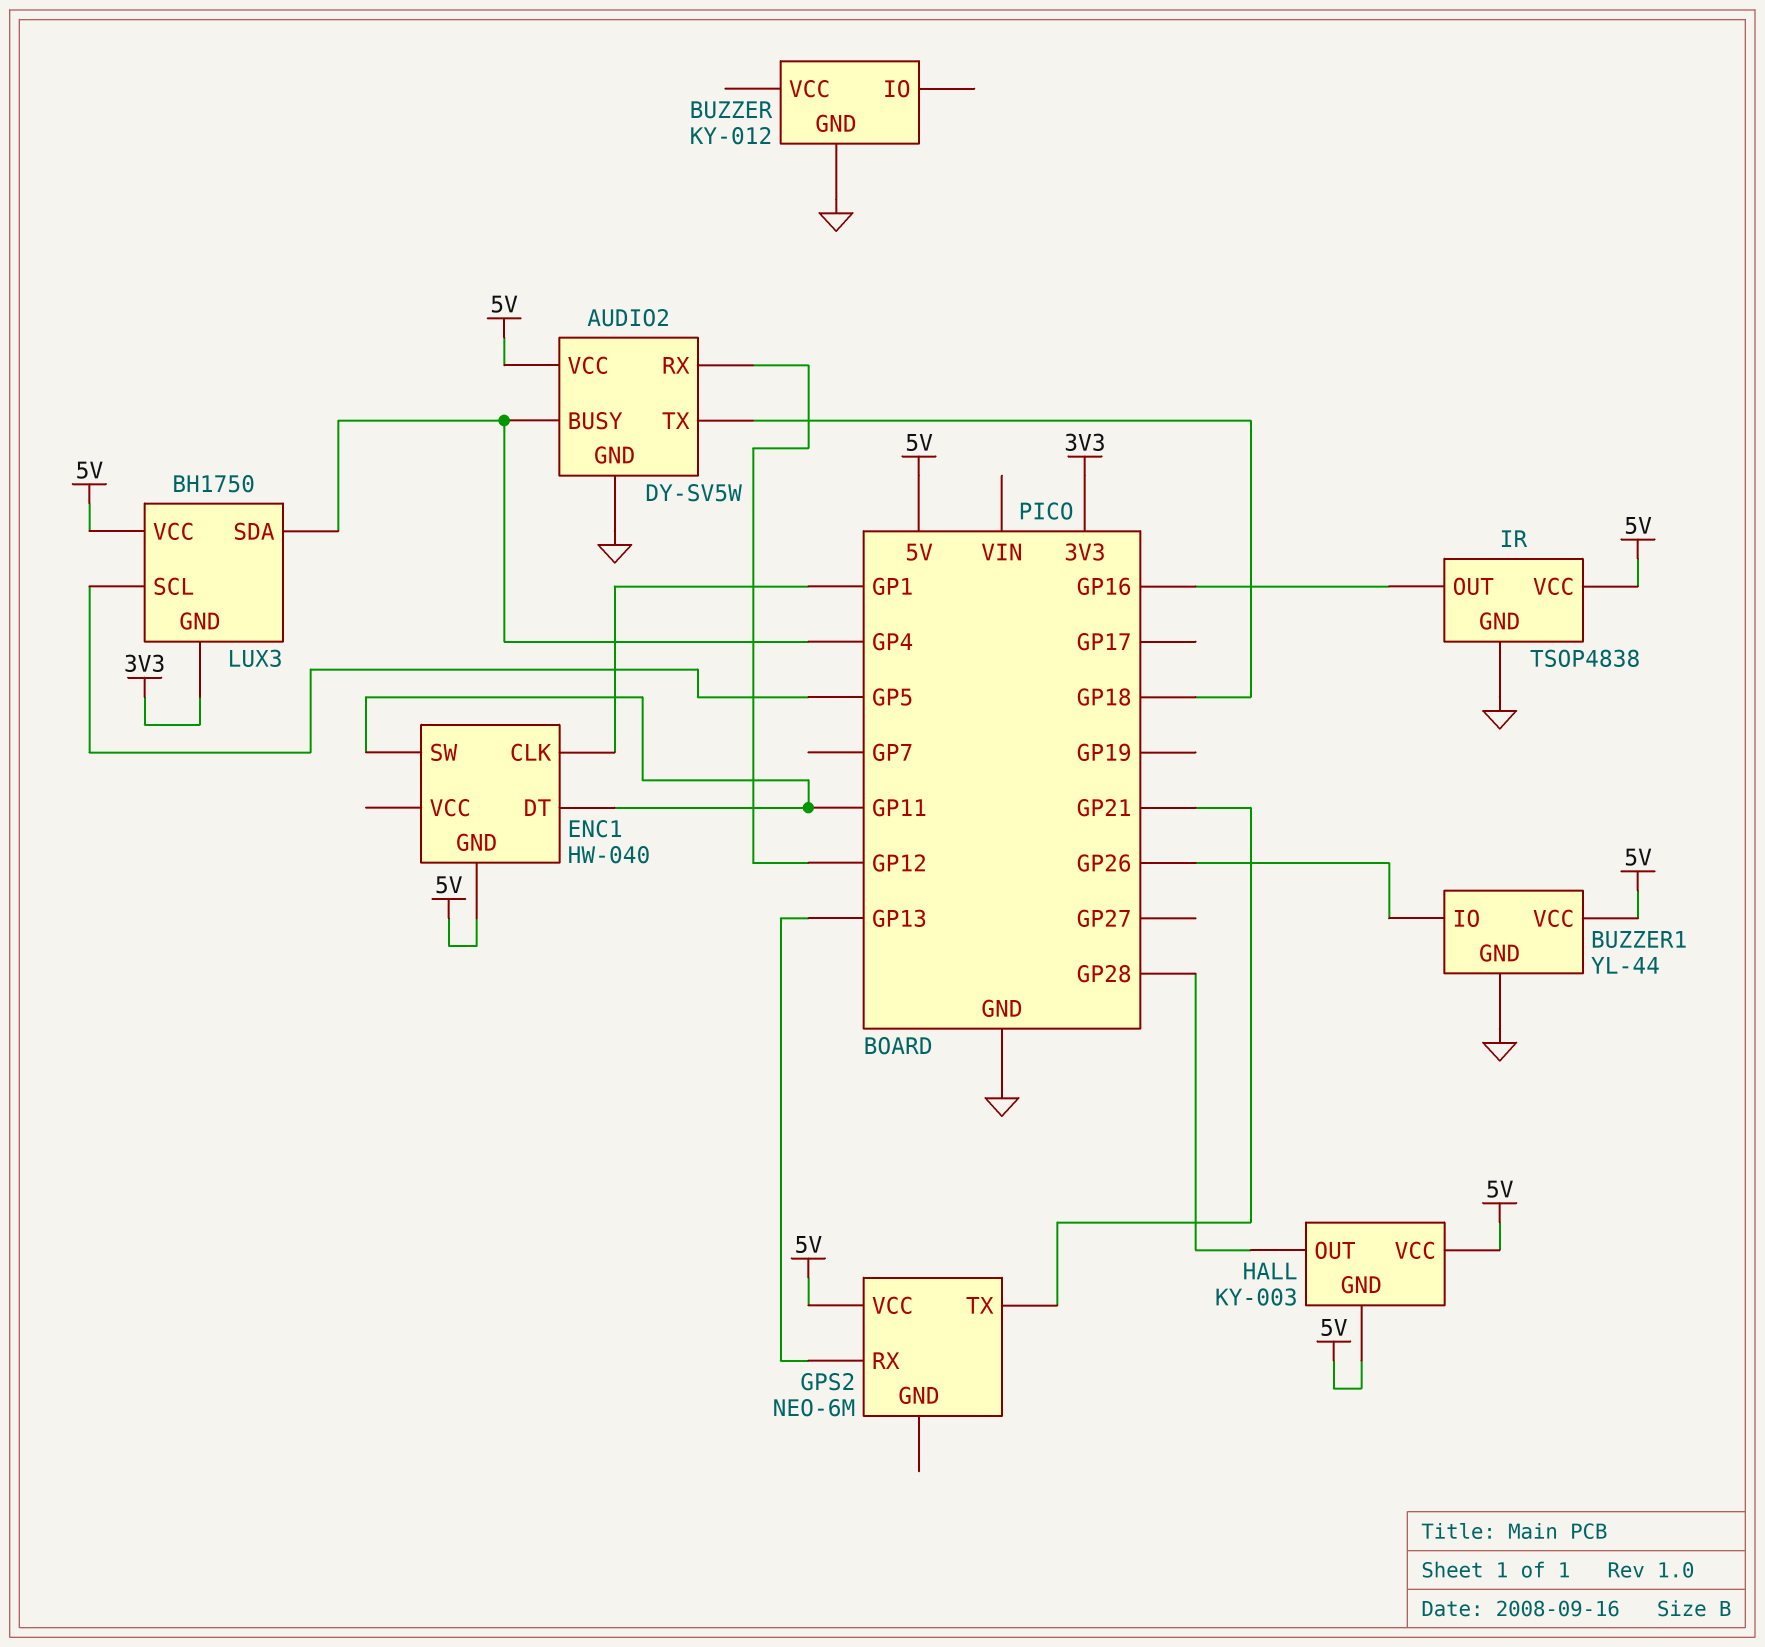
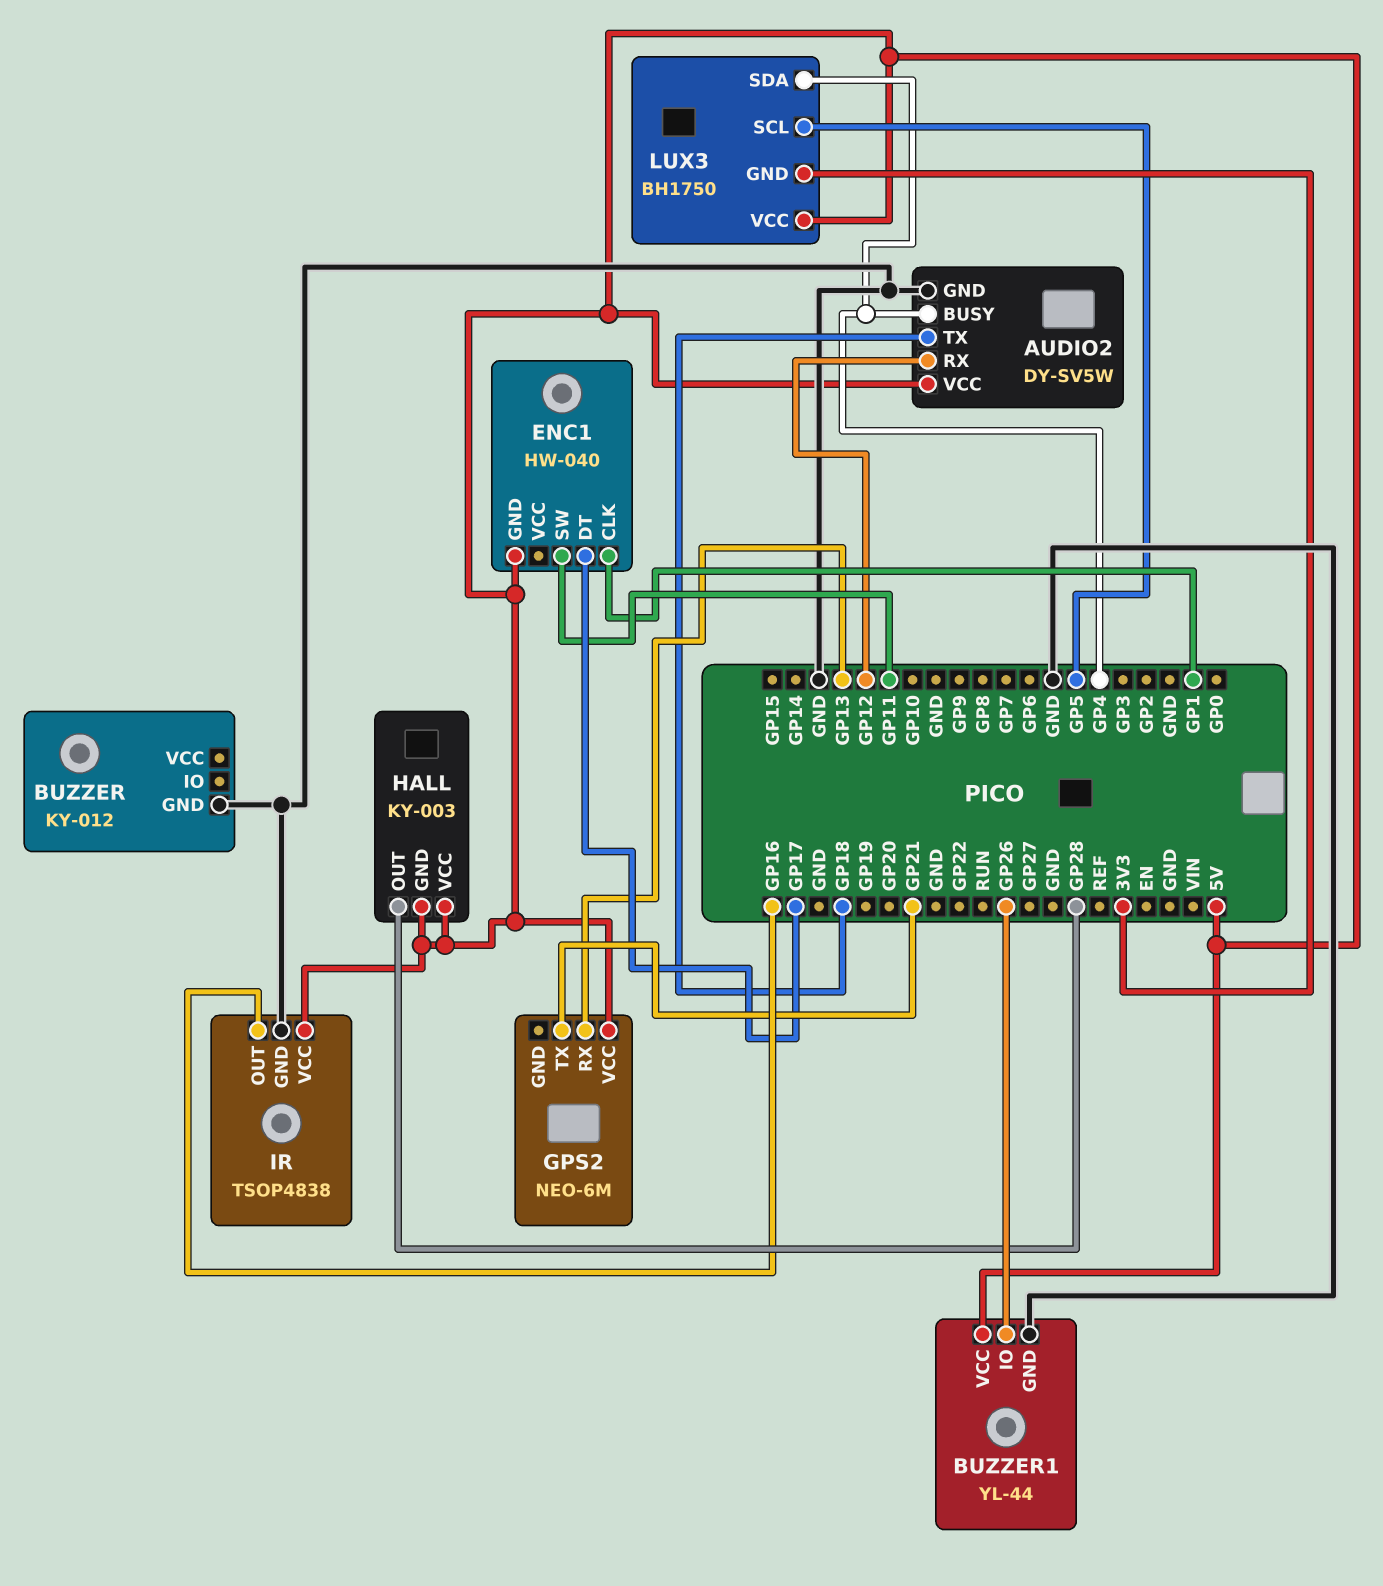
ENC1 pin DT: GP11 -> GP17

